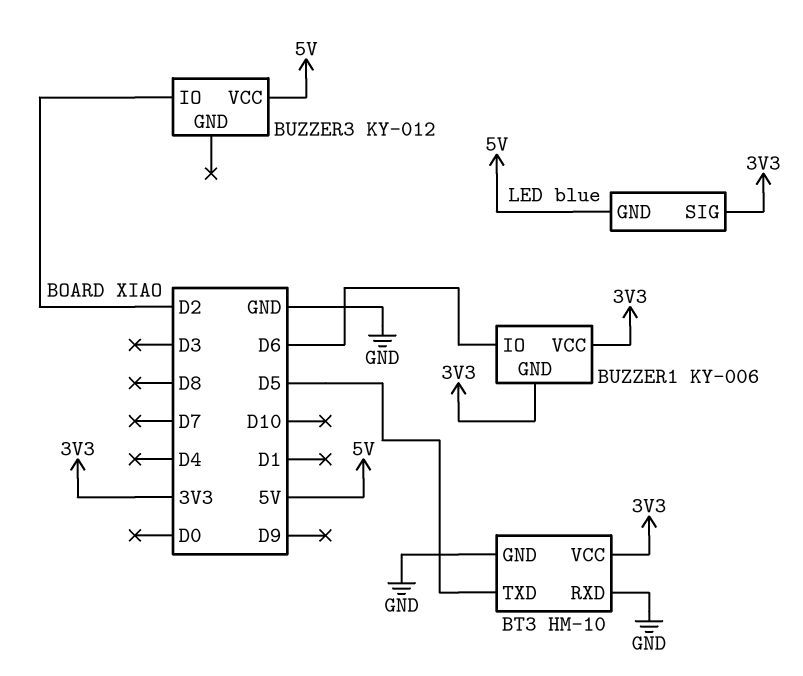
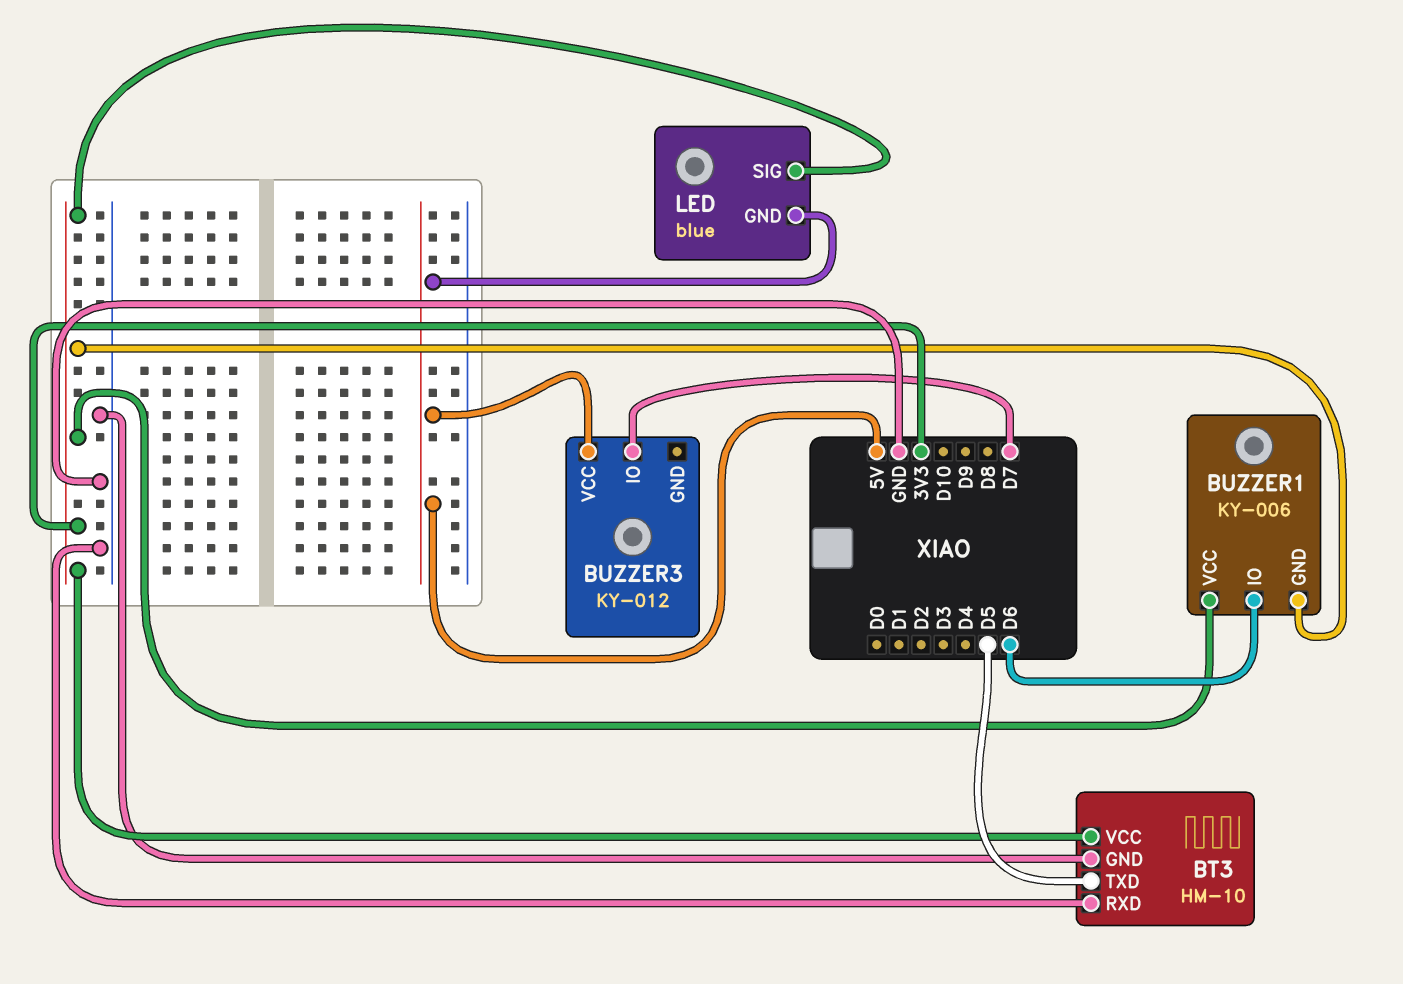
BUZZER3 pin IO: D2 -> D7

